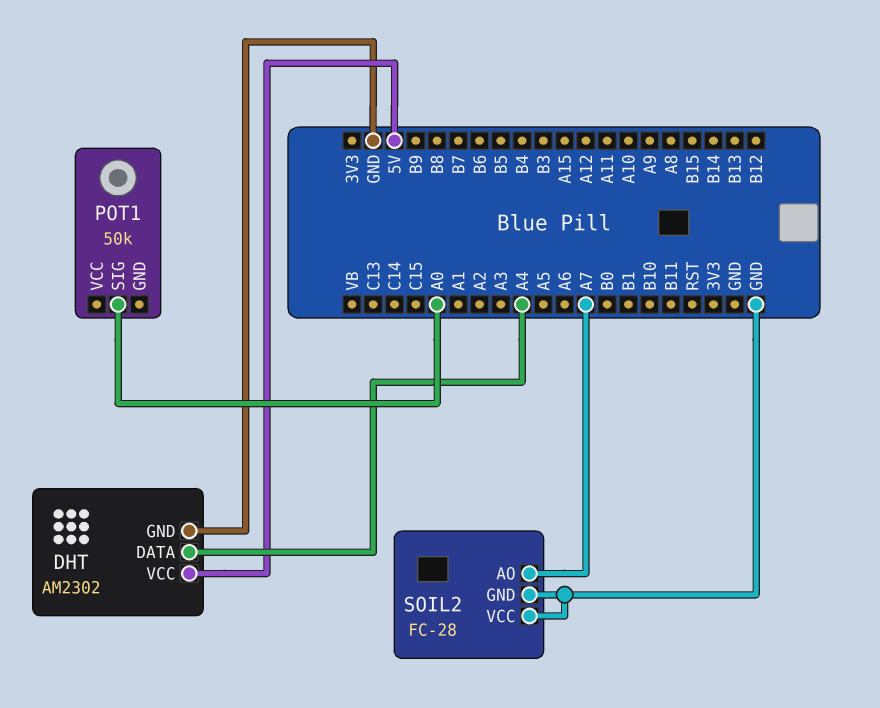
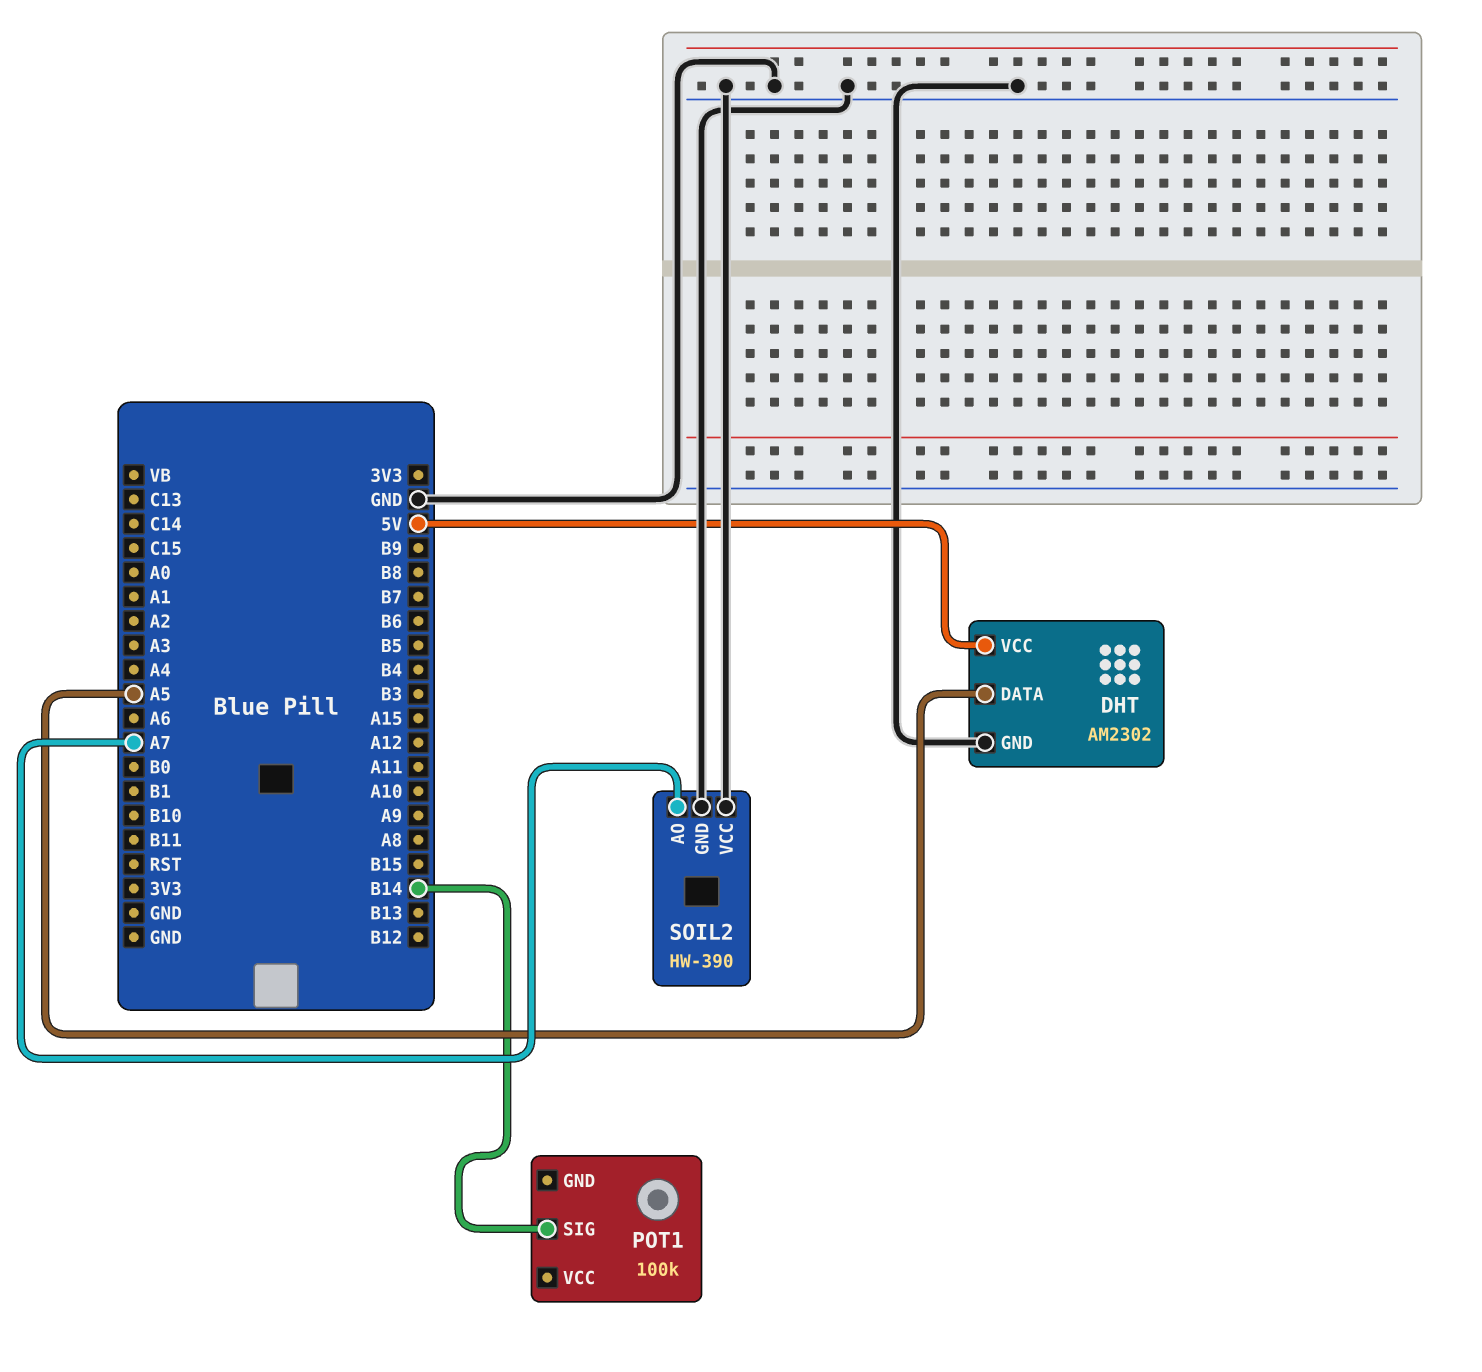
DHT pin DATA: A4 -> A5
POT1: 50k -> 100k
POT1 pin SIG: A0 -> B14
SOIL2: FC-28 -> HW-390

